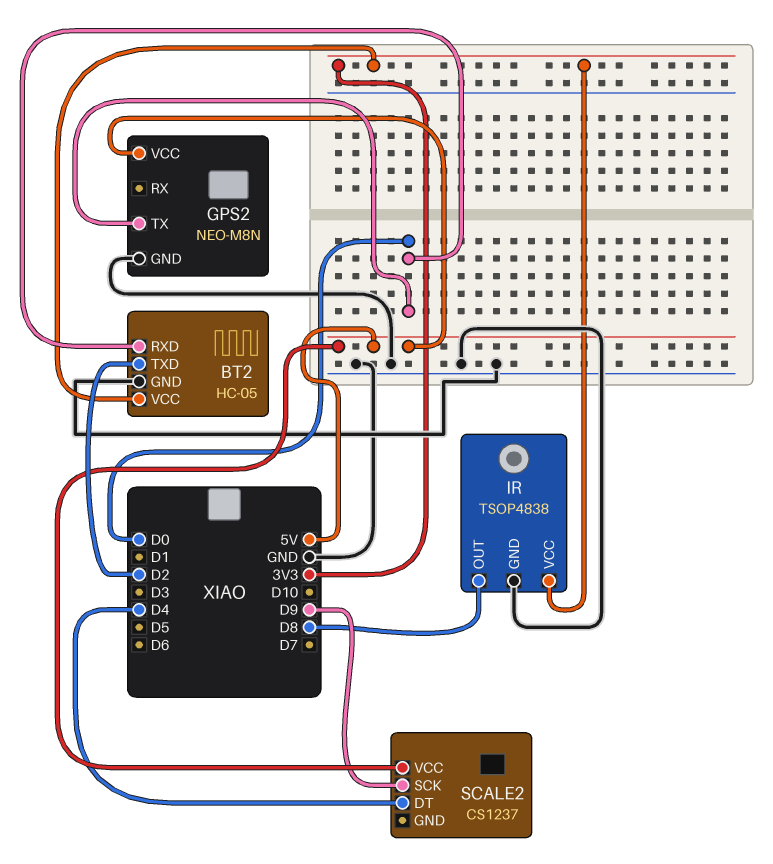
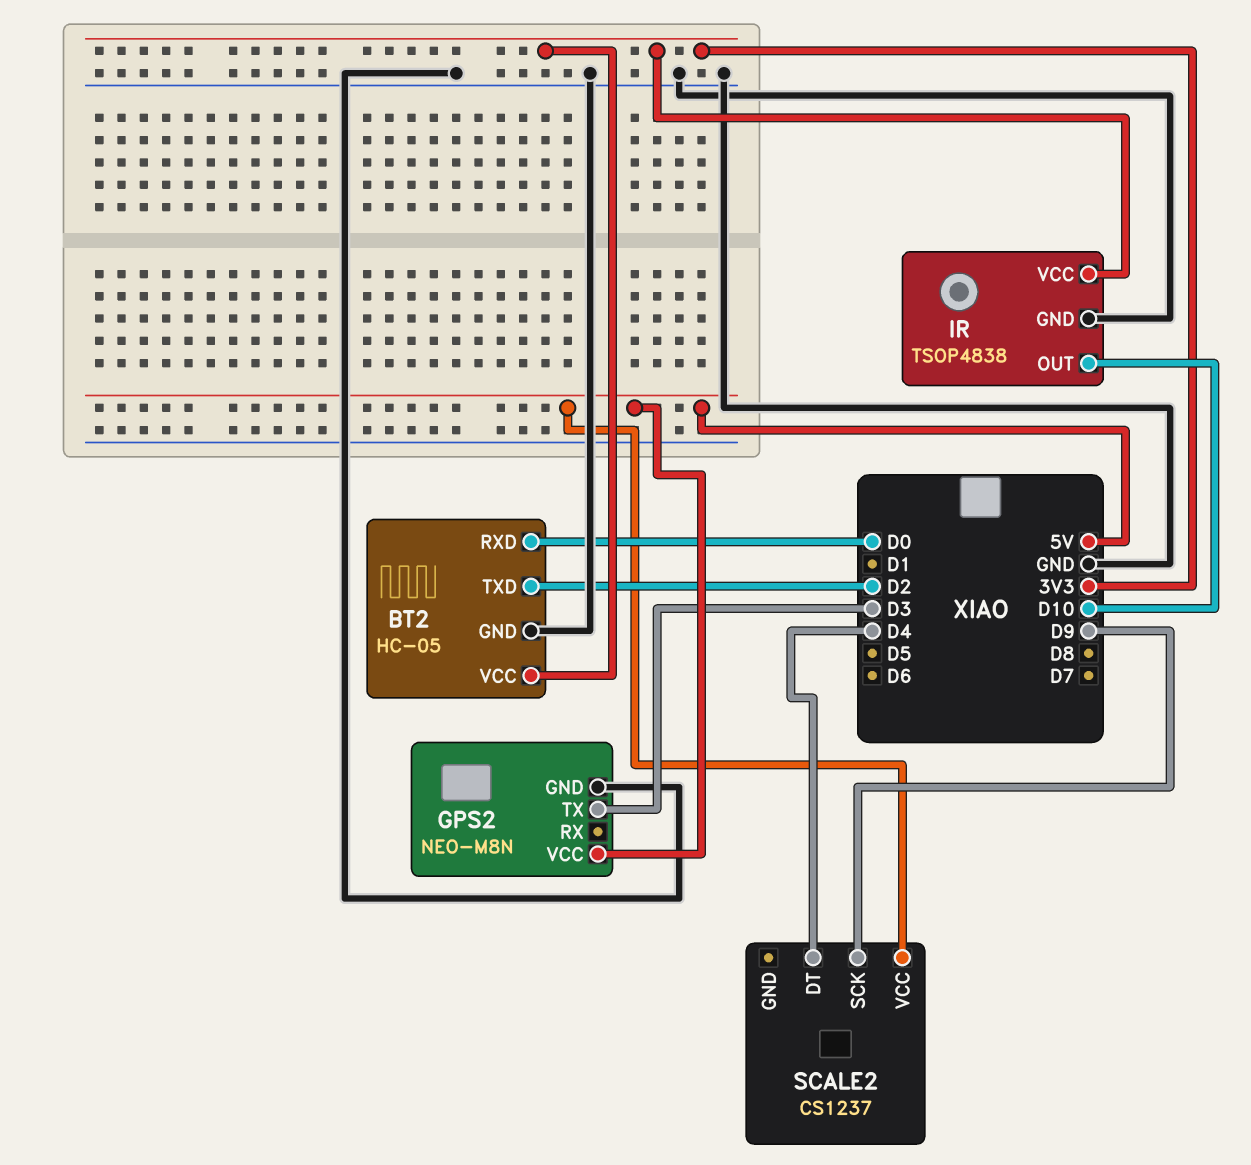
GPS2 pin TX: D0 -> D3
IR pin OUT: D8 -> D10

